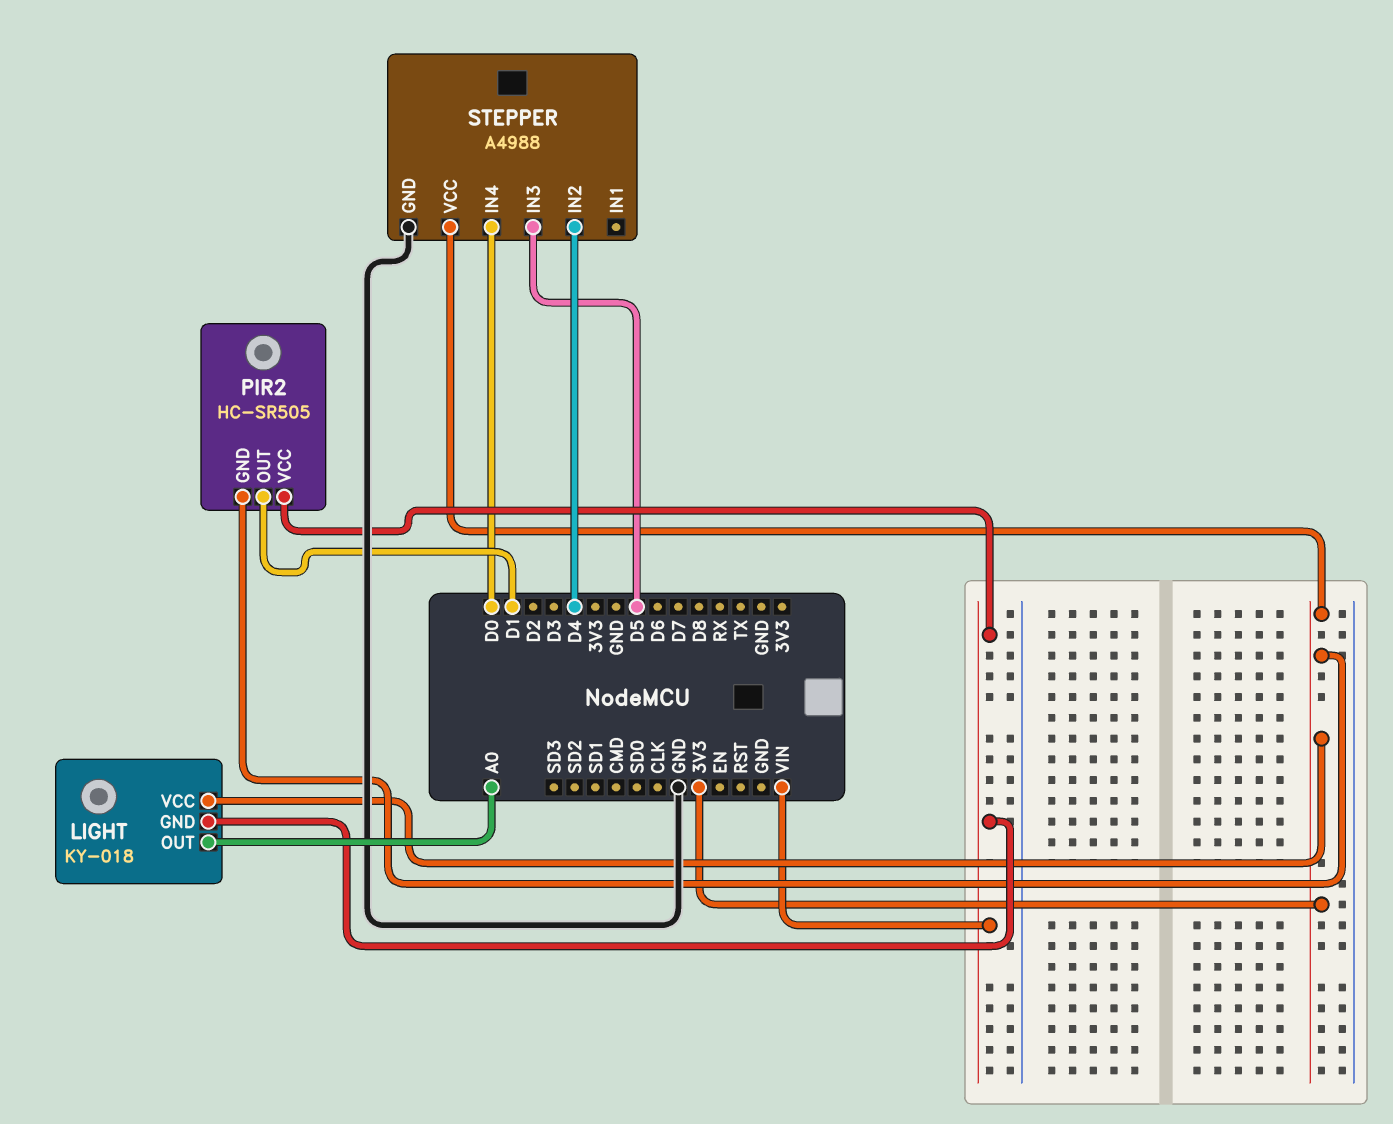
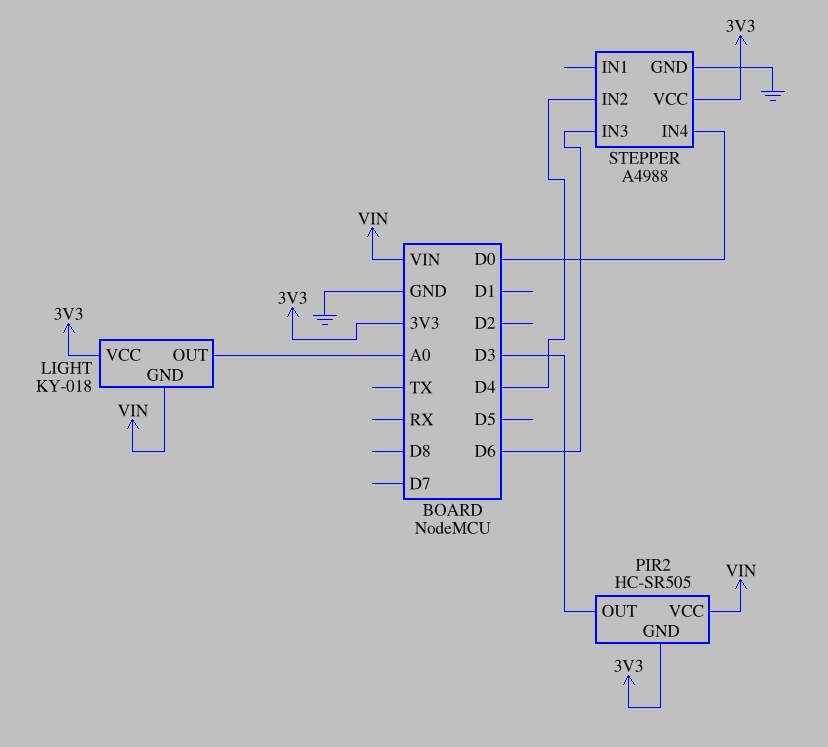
PIR2 pin OUT: D1 -> D3
STEPPER pin IN3: D5 -> D6

